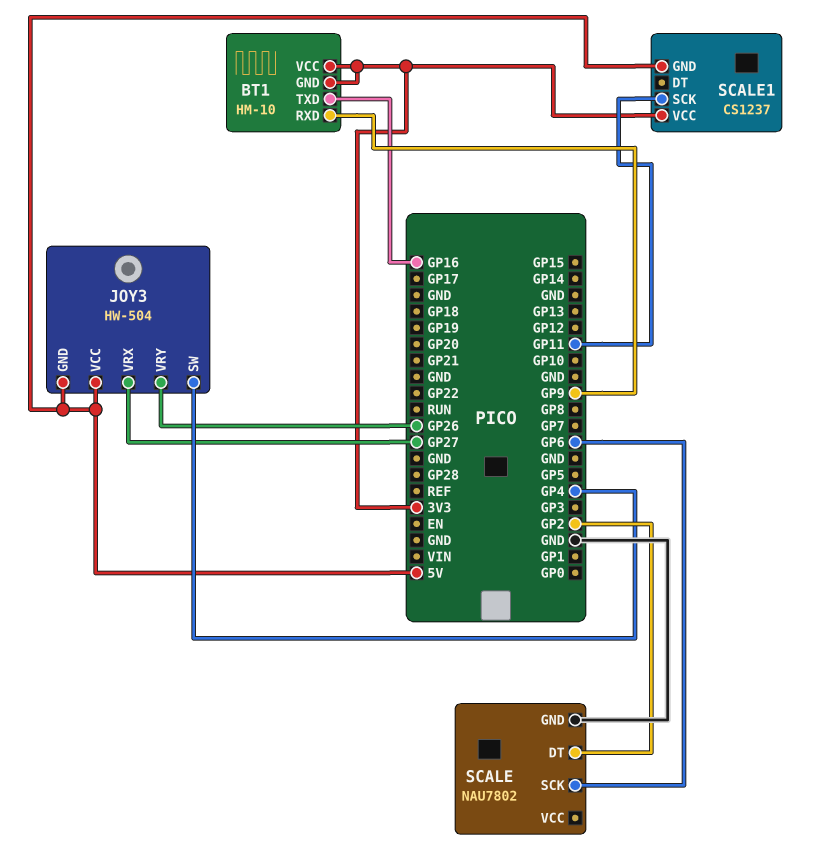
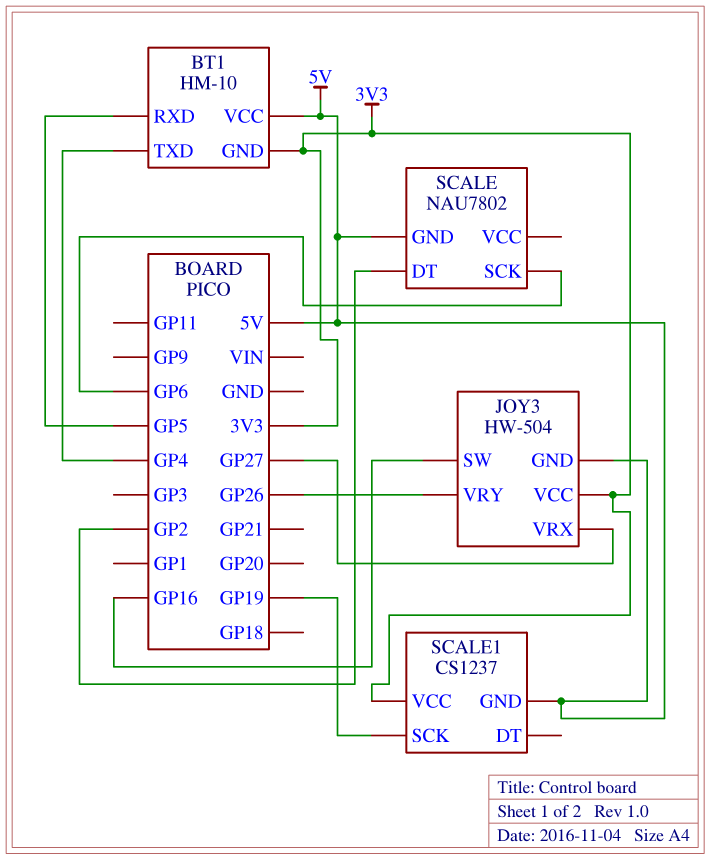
BT1 pin RXD: GP9 -> GP5
BT1 pin TXD: GP16 -> GP4
BT1 pin VCC: 3V3 -> 5V
JOY3 pin SW: GP4 -> GP16
JOY3 pin VCC: 5V -> 3V3
SCALE pin GND: GND -> 5V
SCALE1 pin SCK: GP11 -> GP19

